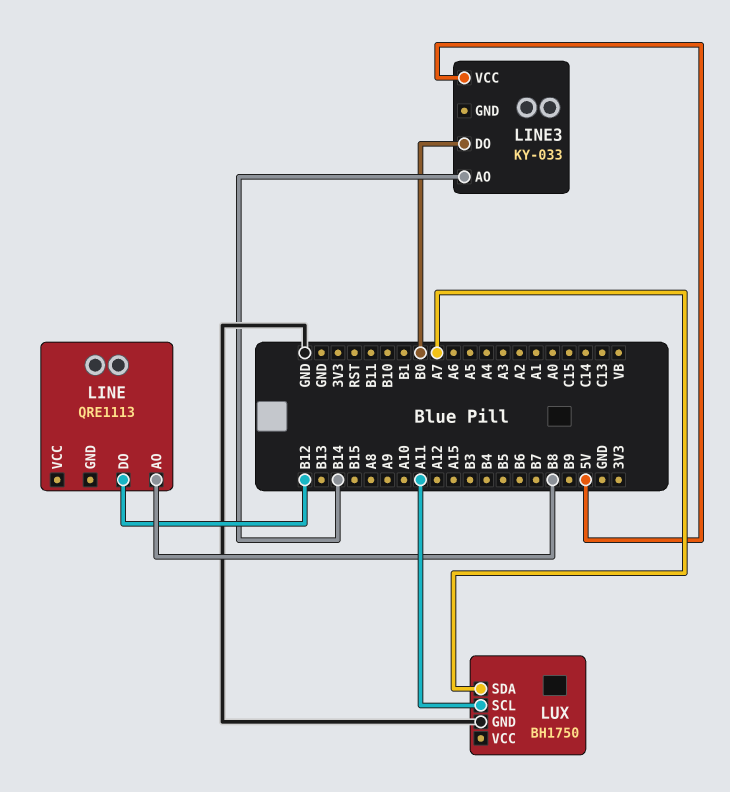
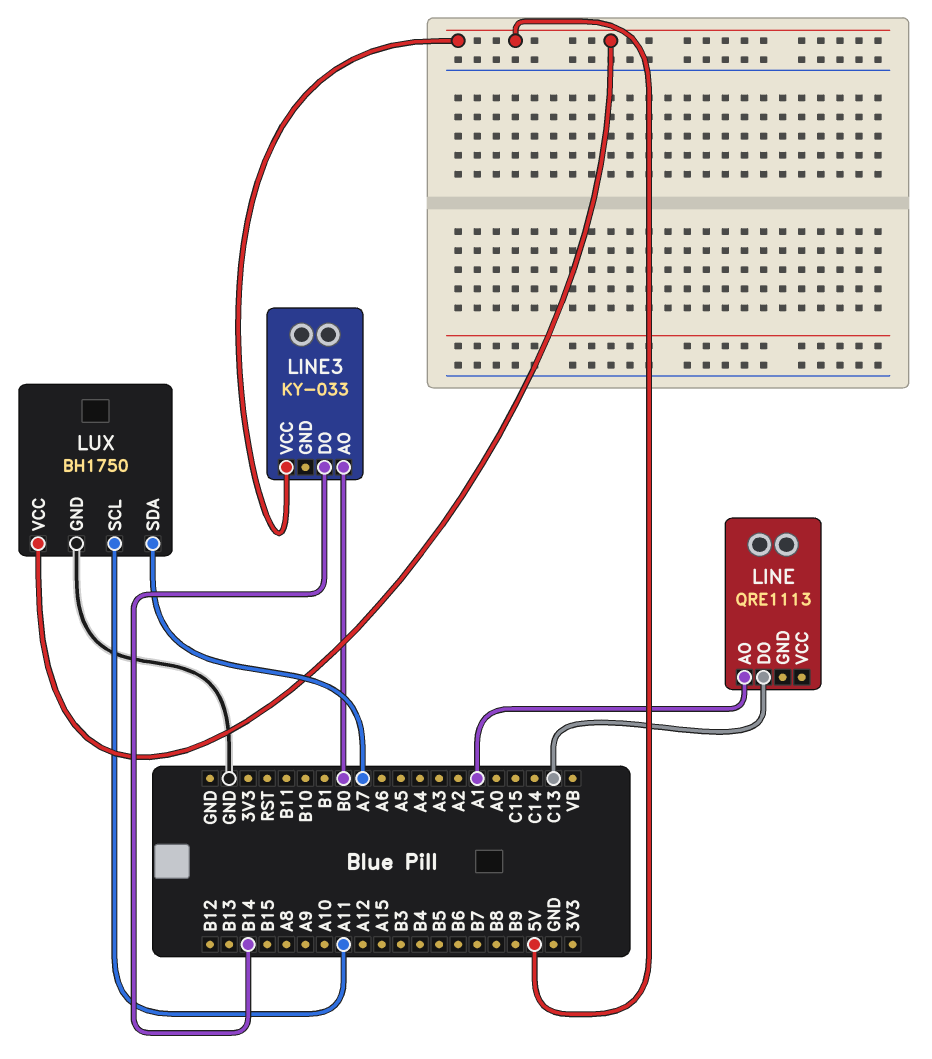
LINE pin AO: B8 -> A1
LINE pin DO: B12 -> C13
LINE3 pin AO: B14 -> B0
LINE3 pin DO: B0 -> B14
LUX pin VCC: none -> 5V

